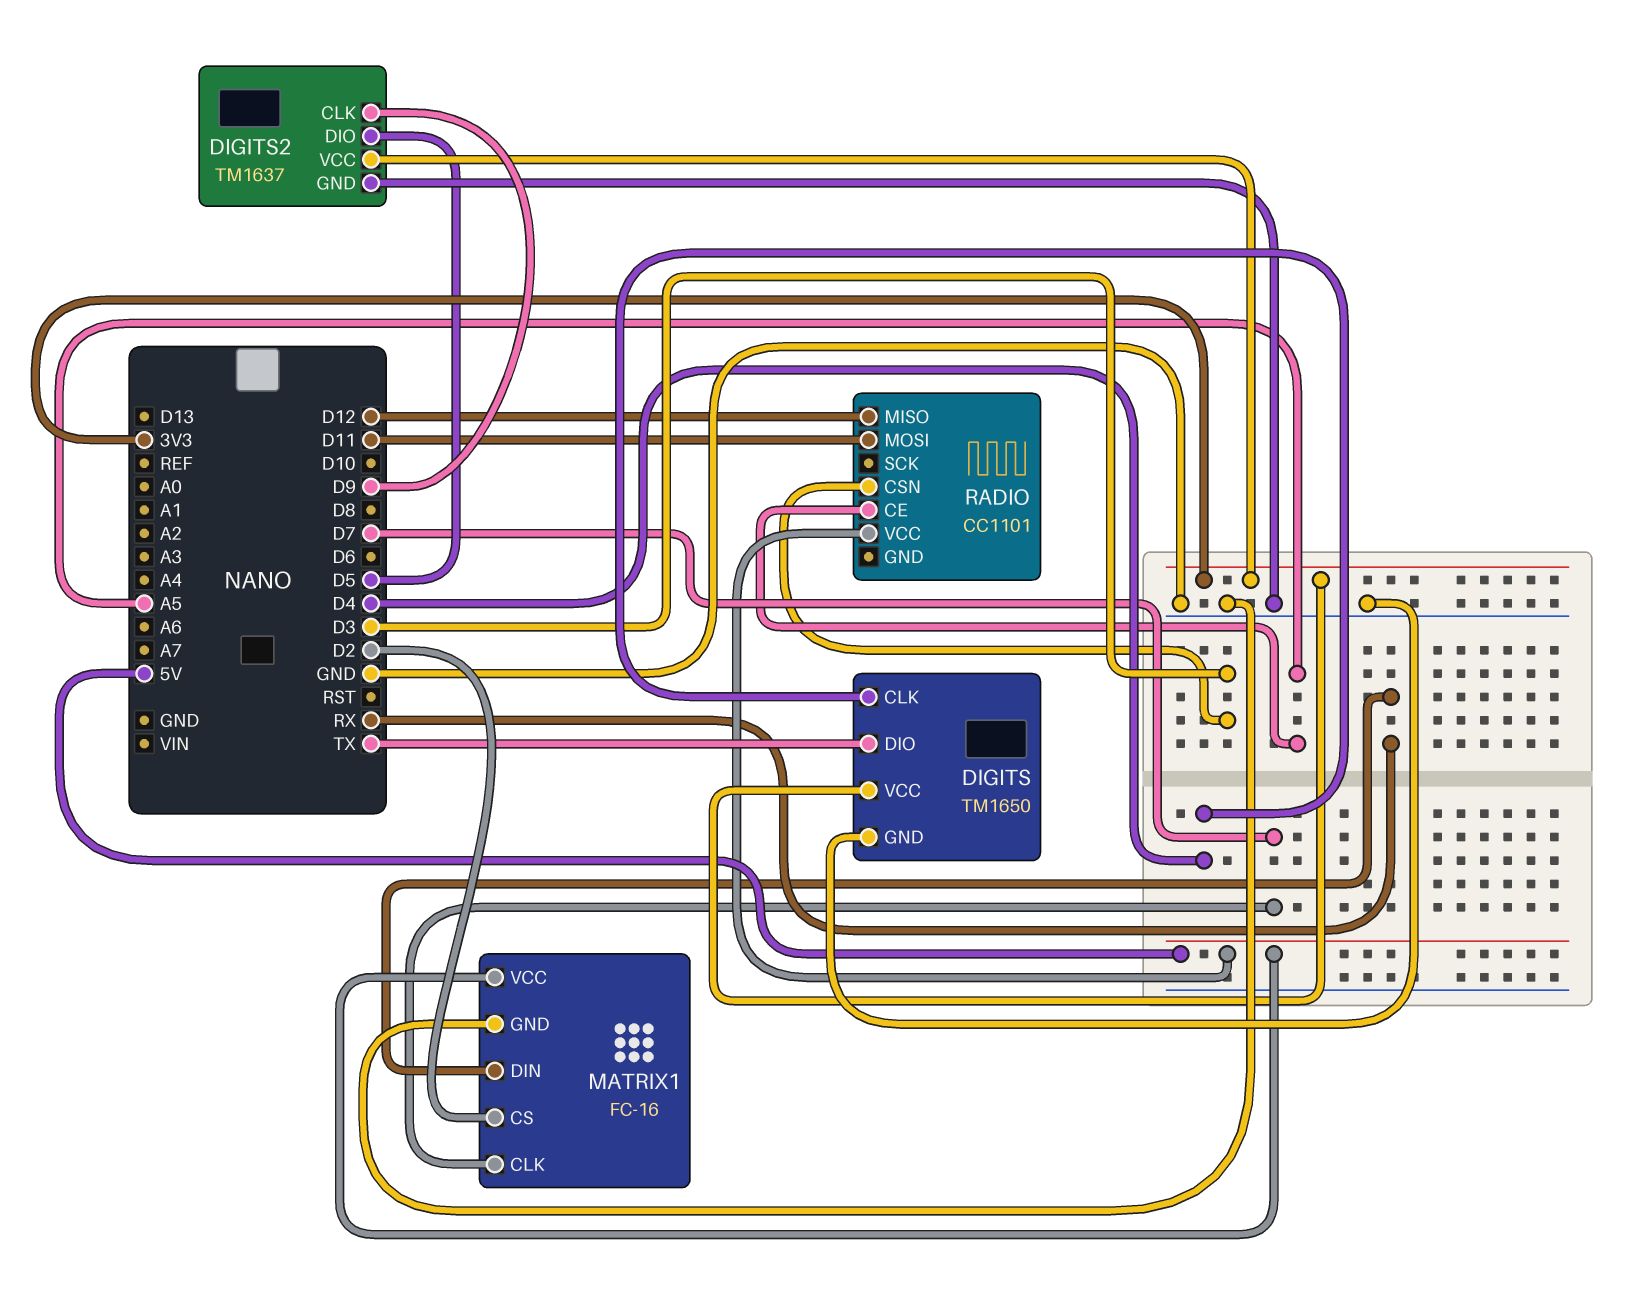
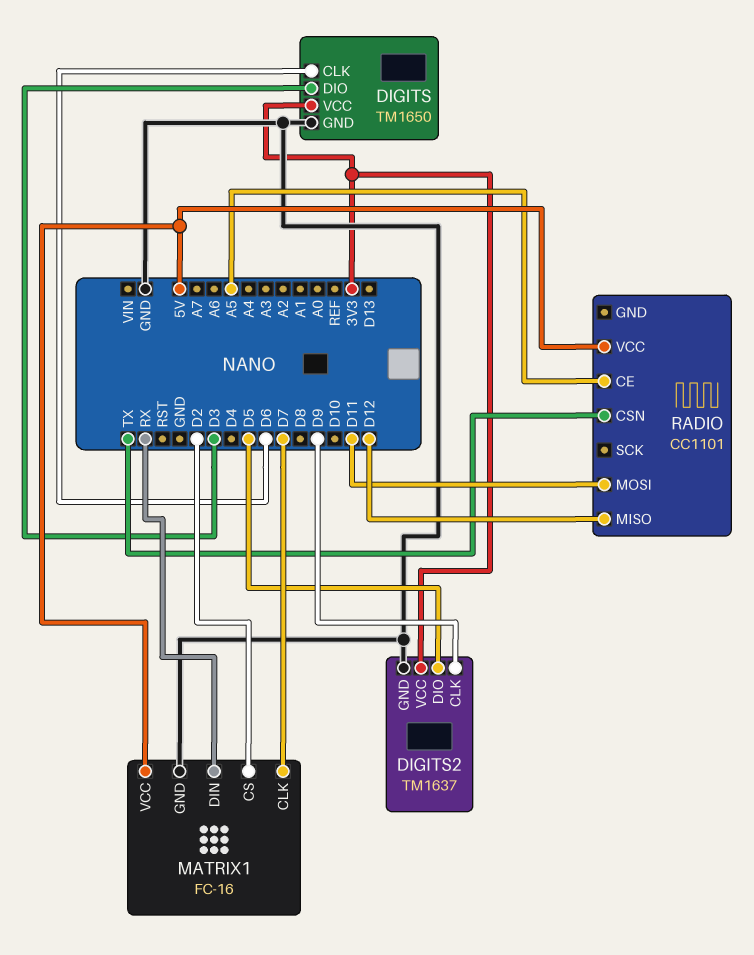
DIGITS pin CLK: D4 -> D6
DIGITS pin DIO: TX -> D3
RADIO pin CSN: D3 -> TX

